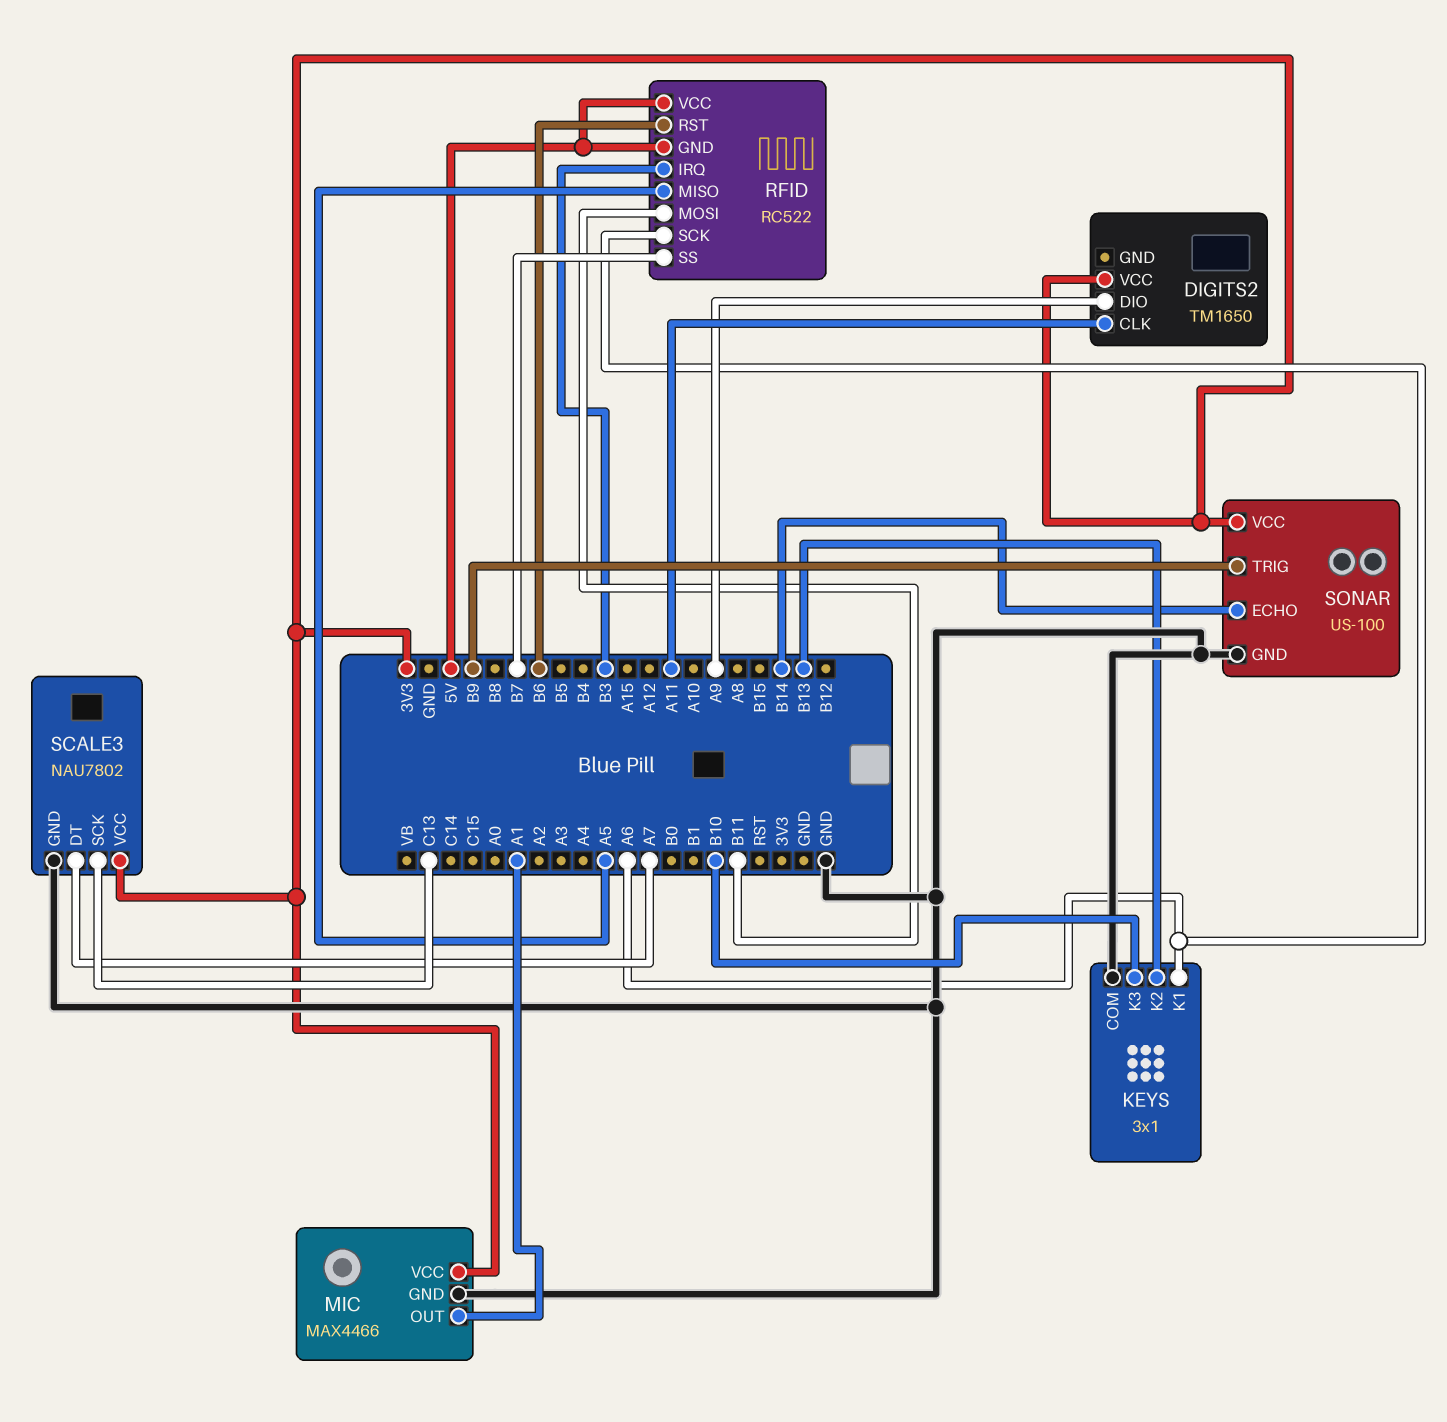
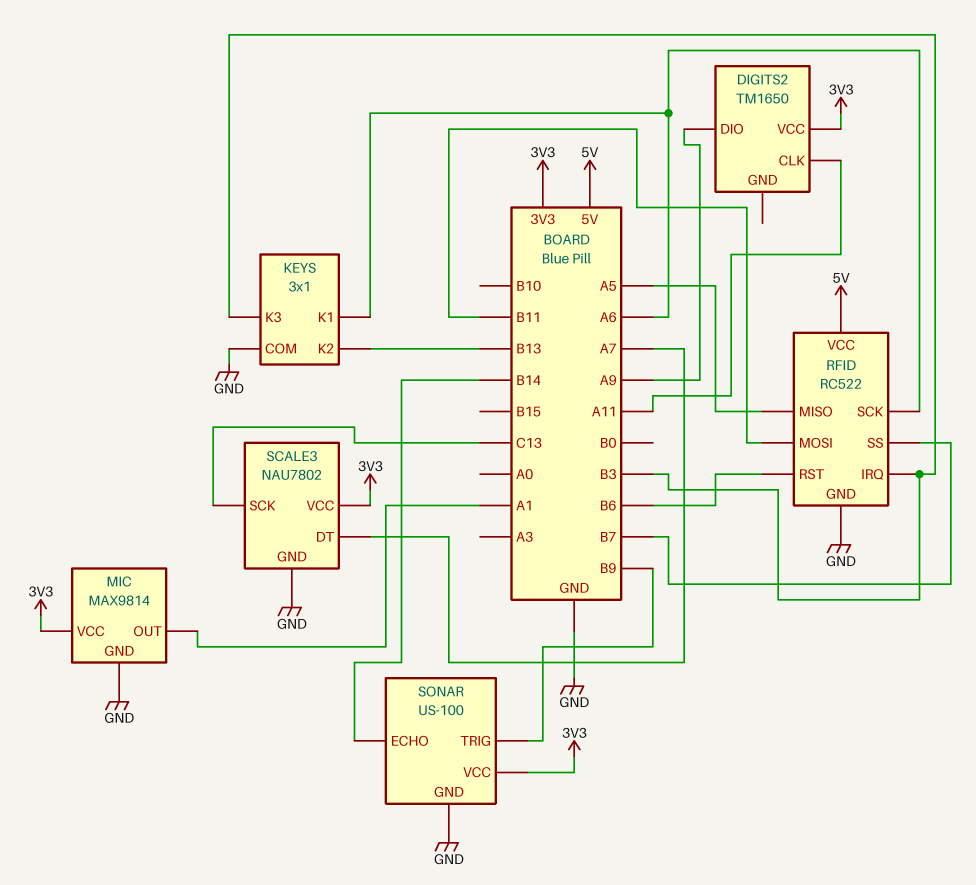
KEYS pin K3: B10 -> B3
MIC: MAX4466 -> MAX9814
RFID pin GND: 5V -> GND

